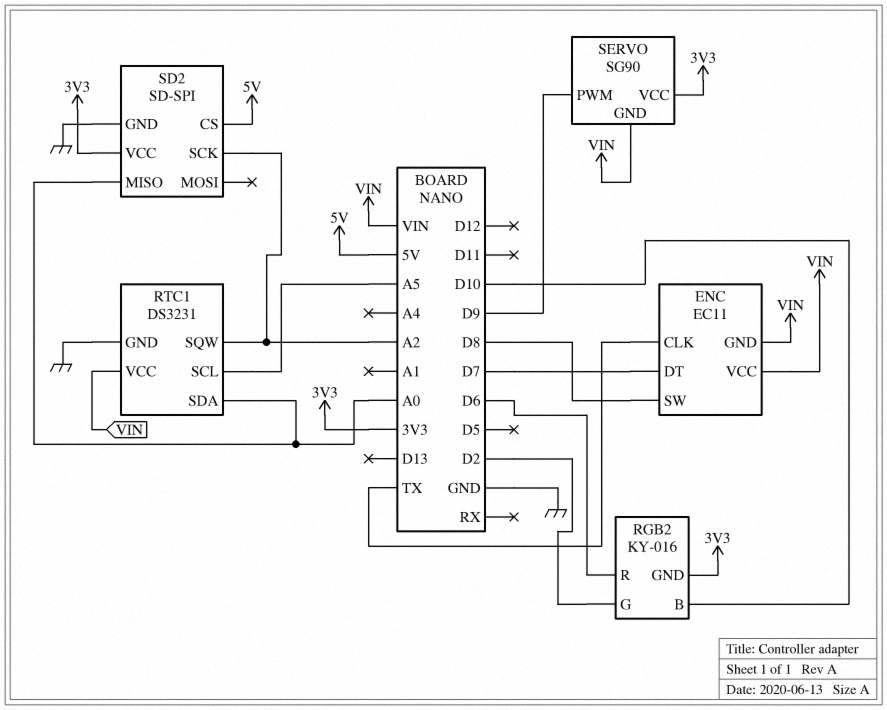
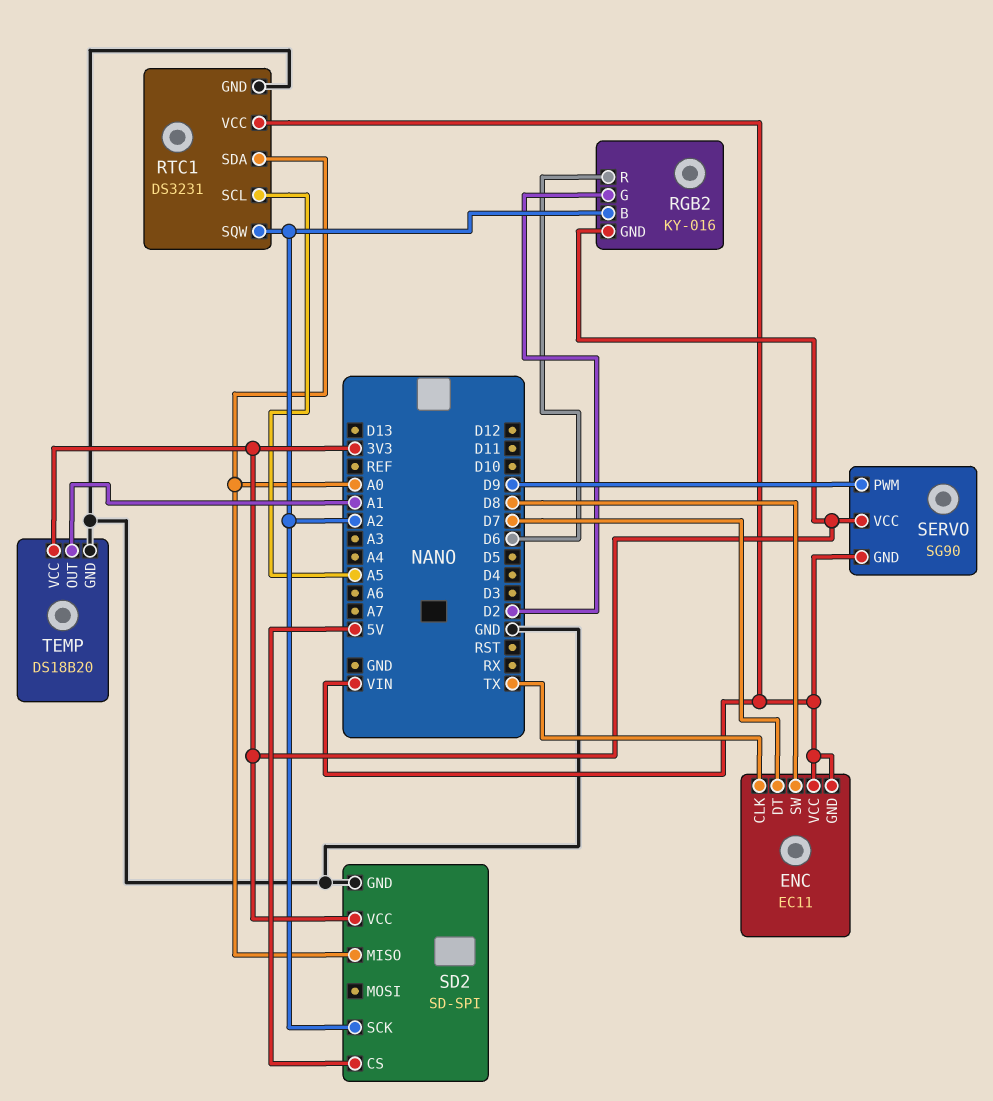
RGB2 pin B: D10 -> A2
TEMP: none -> DS18B20
TEMP pin GND: none -> GND
TEMP pin OUT: none -> A1
TEMP pin VCC: none -> 3V3

